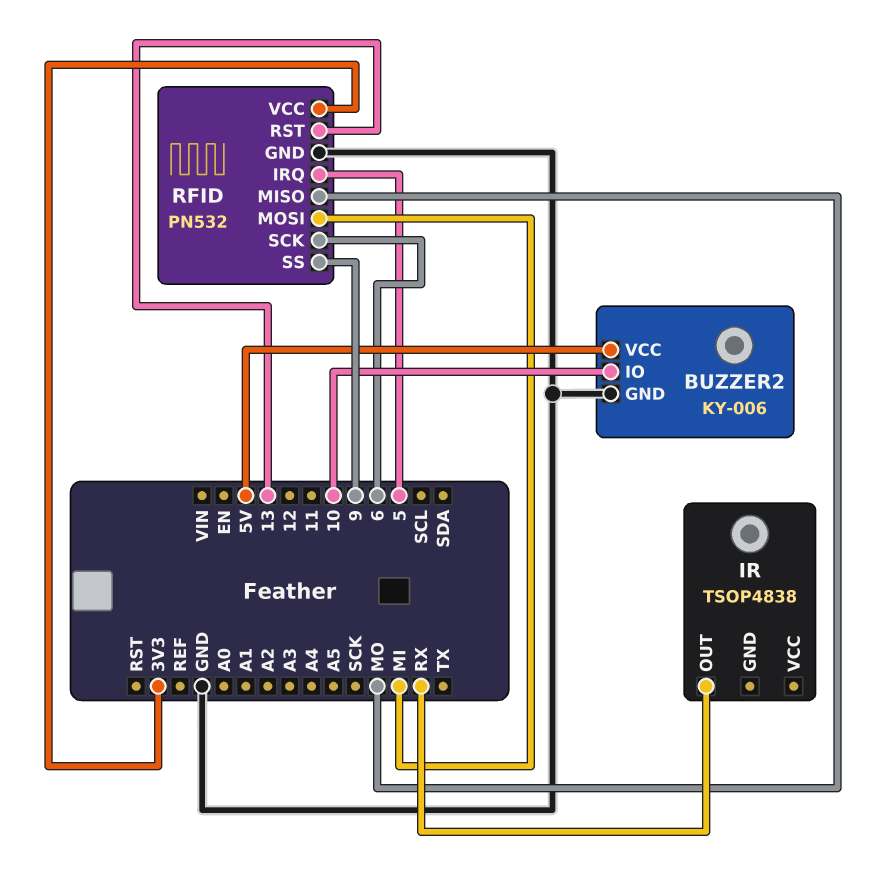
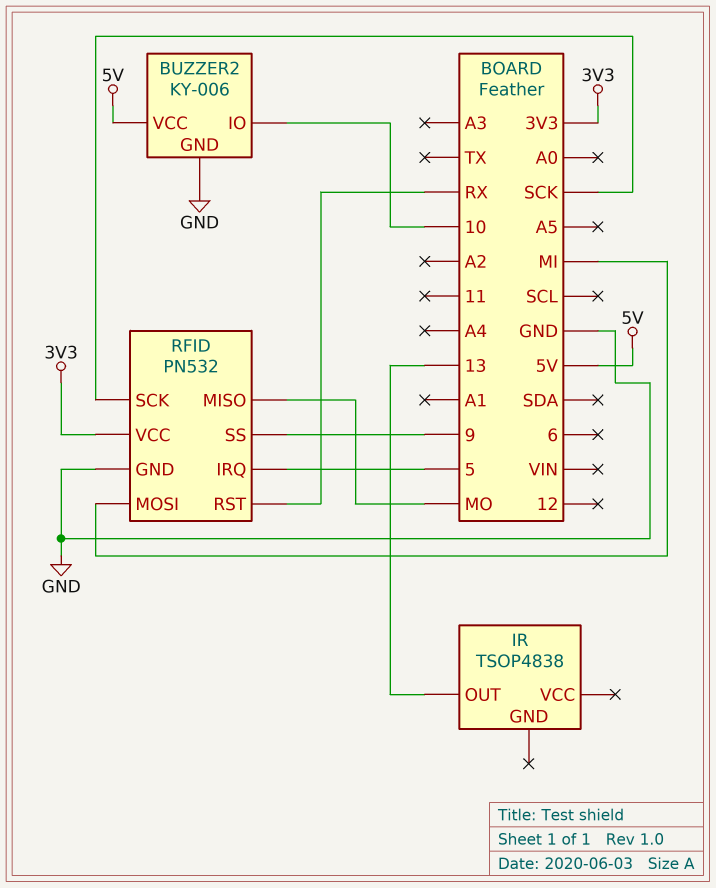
IR pin OUT: RX -> 13
RFID pin RST: 13 -> RX
RFID pin SCK: 6 -> SCK

